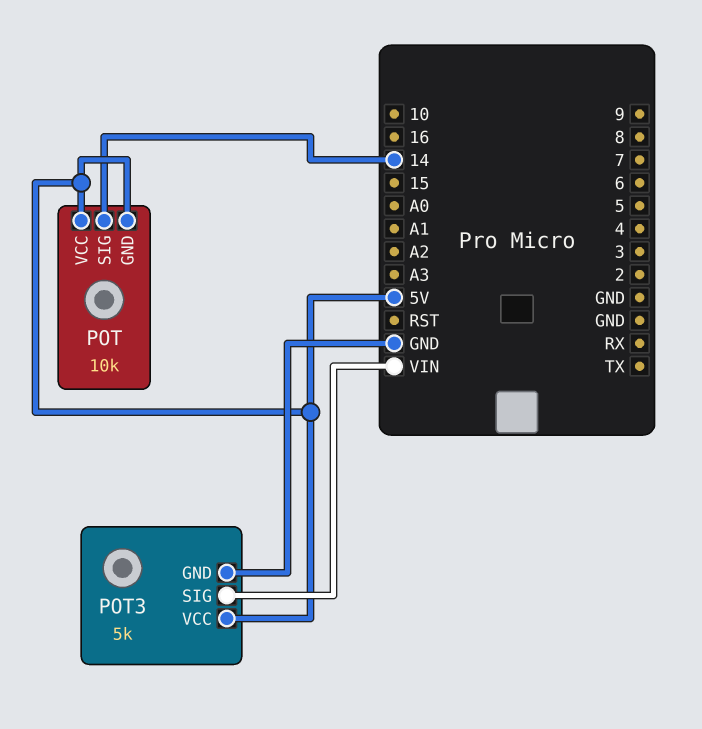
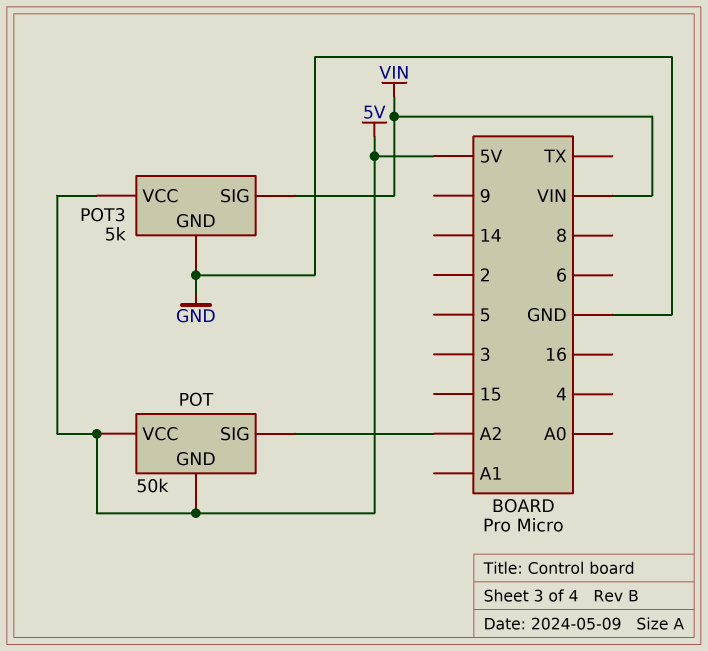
POT: 10k -> 50k
POT pin SIG: 14 -> A2

